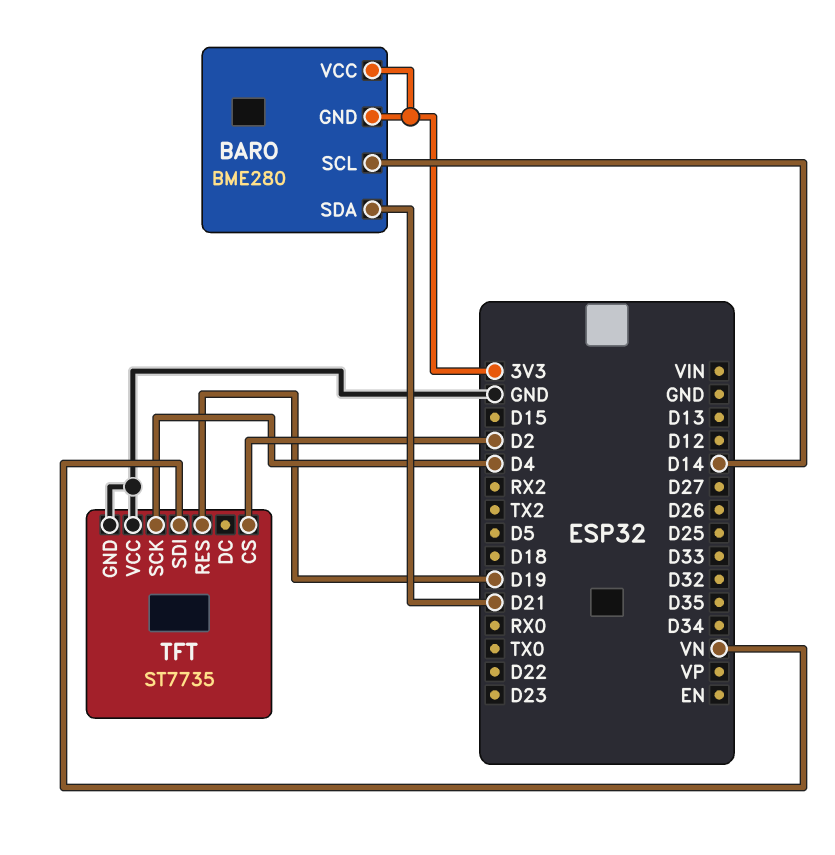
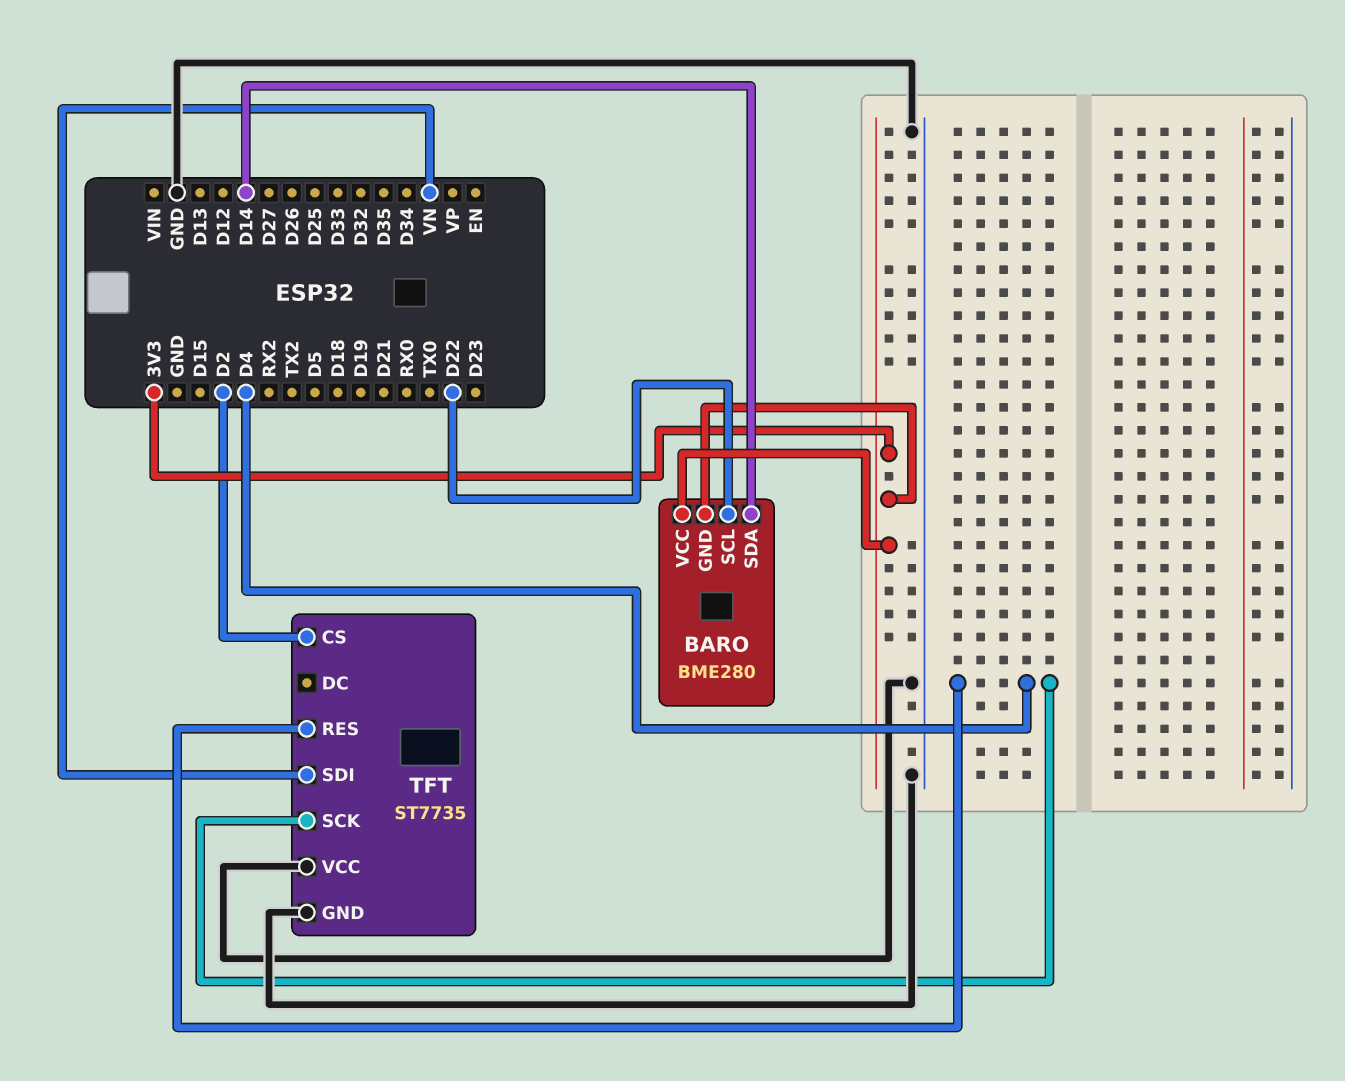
BARO pin SCL: D14 -> D22
BARO pin SDA: D21 -> D14
TFT pin RES: D19 -> D4

